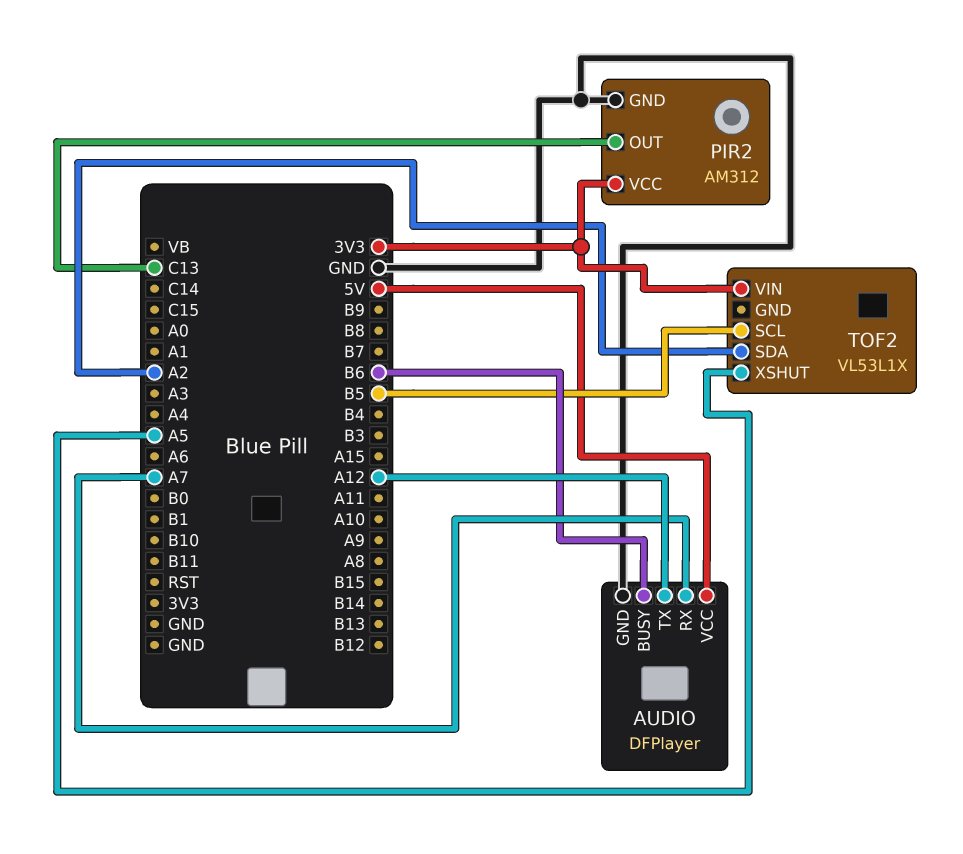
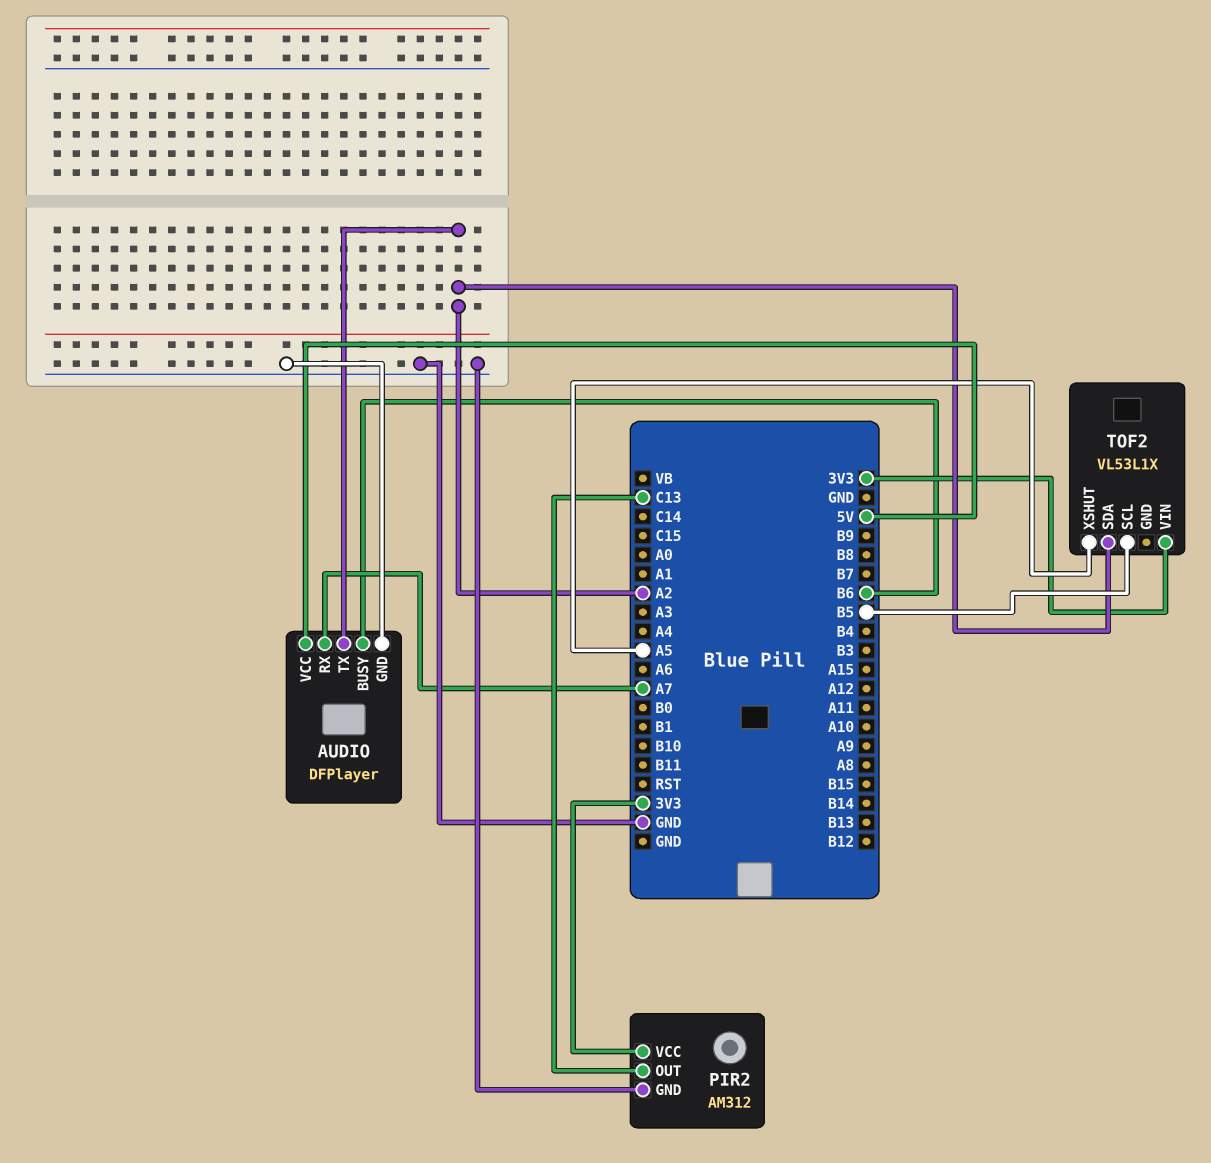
AUDIO pin TX: A12 -> A2

